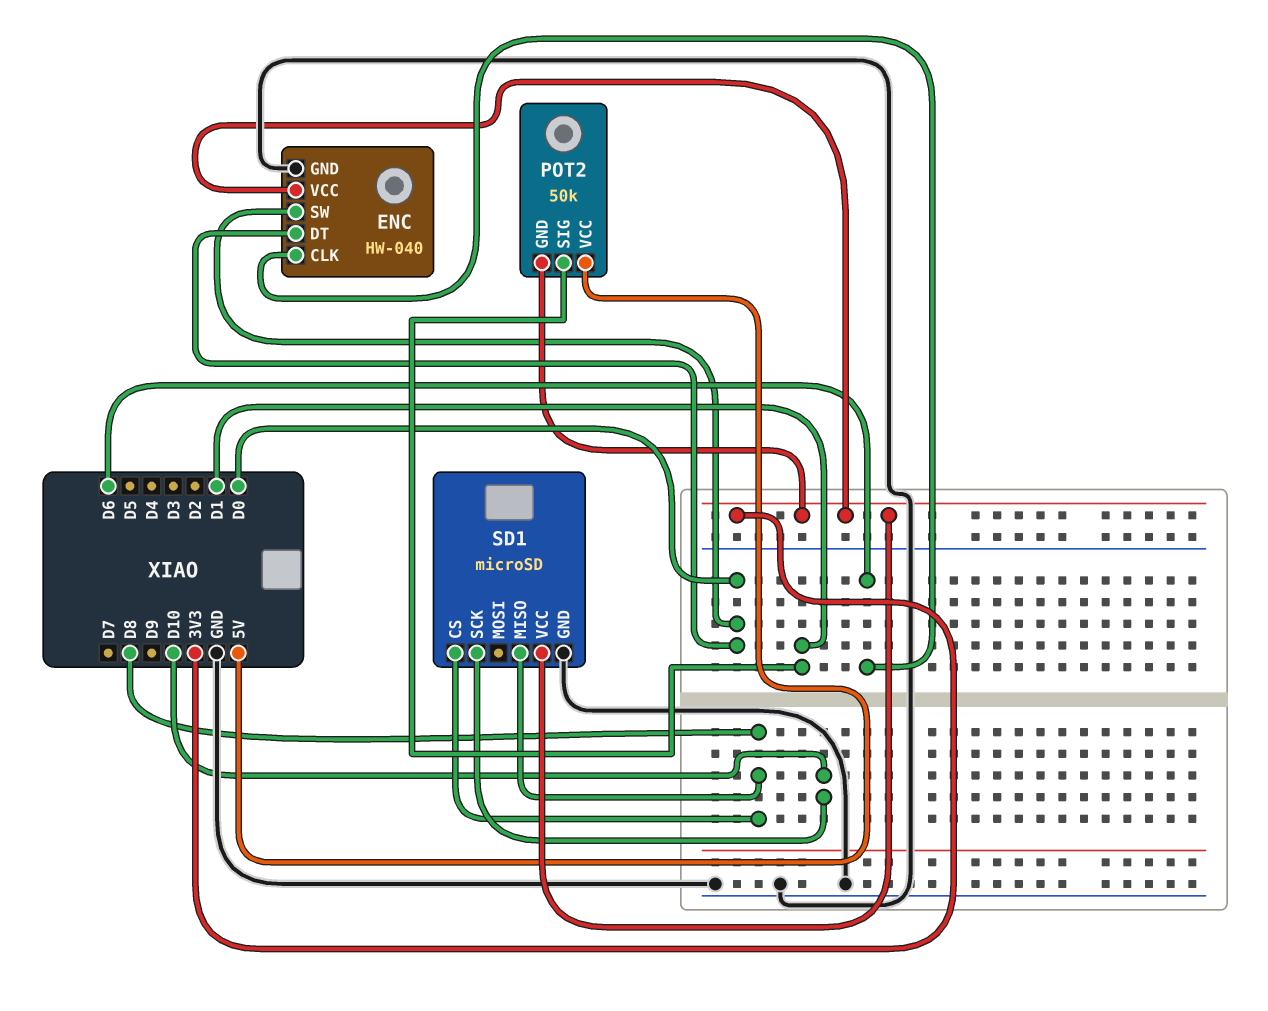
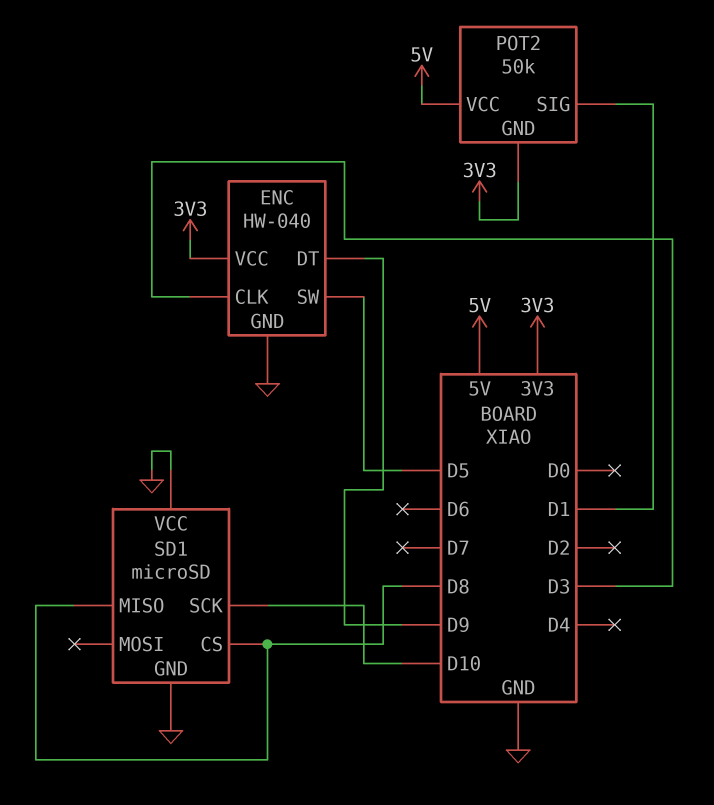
ENC pin CLK: D6 -> D3
ENC pin DT: D0 -> D9
ENC pin SW: D0 -> D5
SD1 pin VCC: 3V3 -> GND

